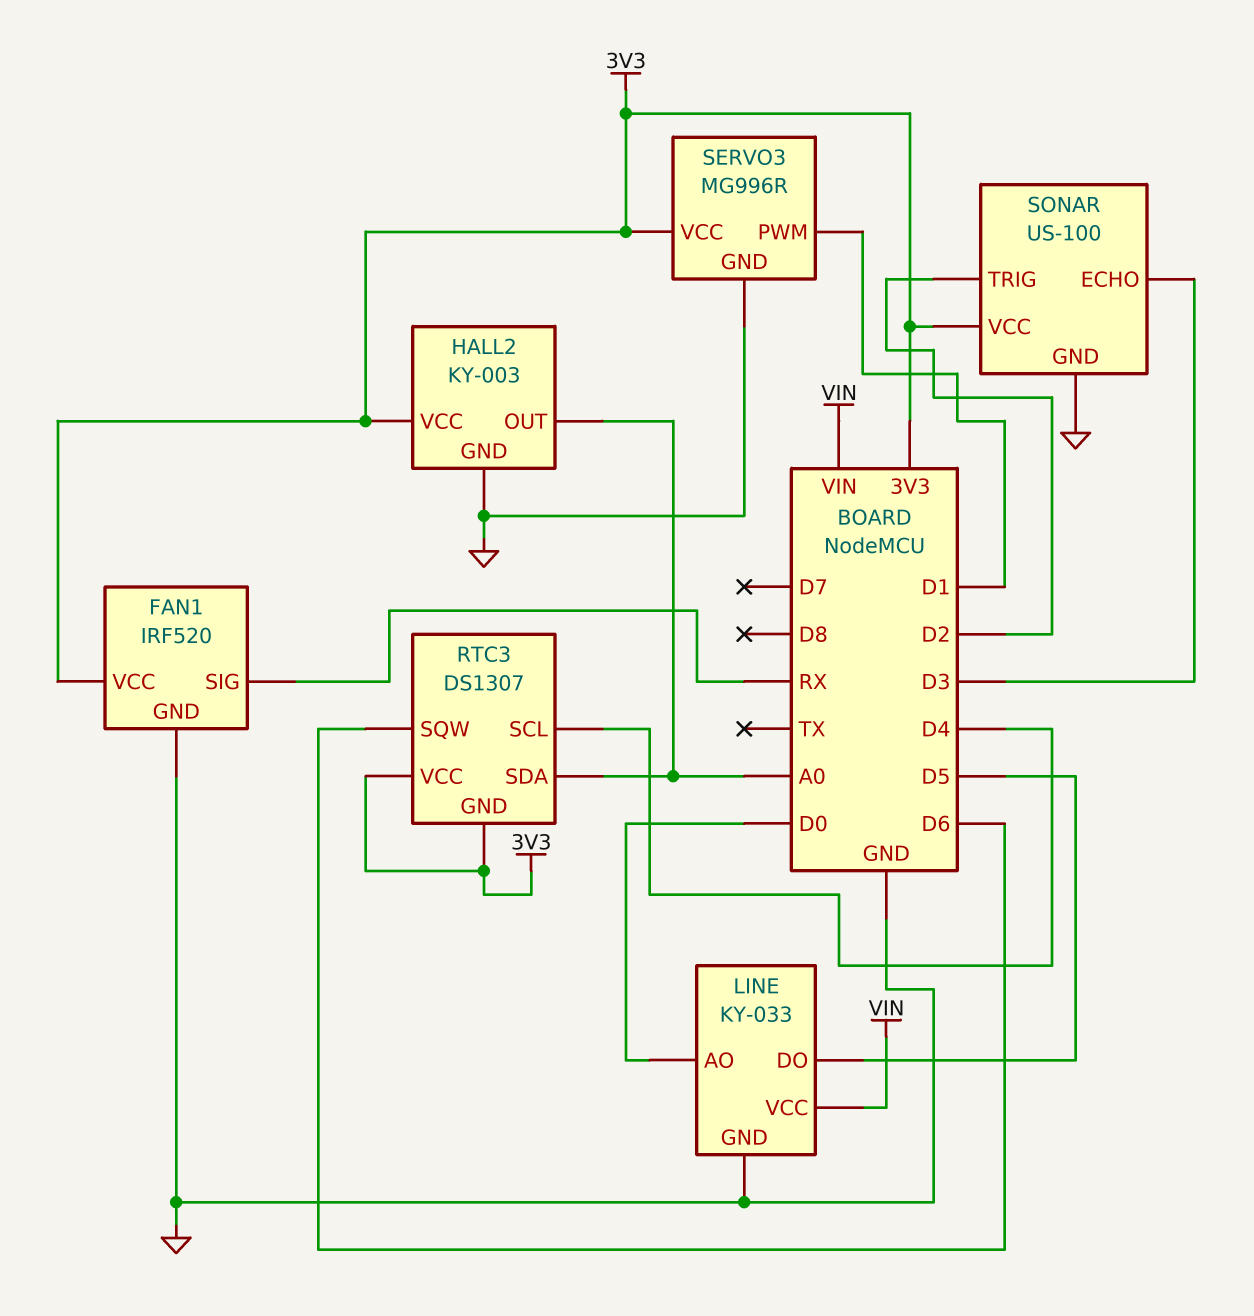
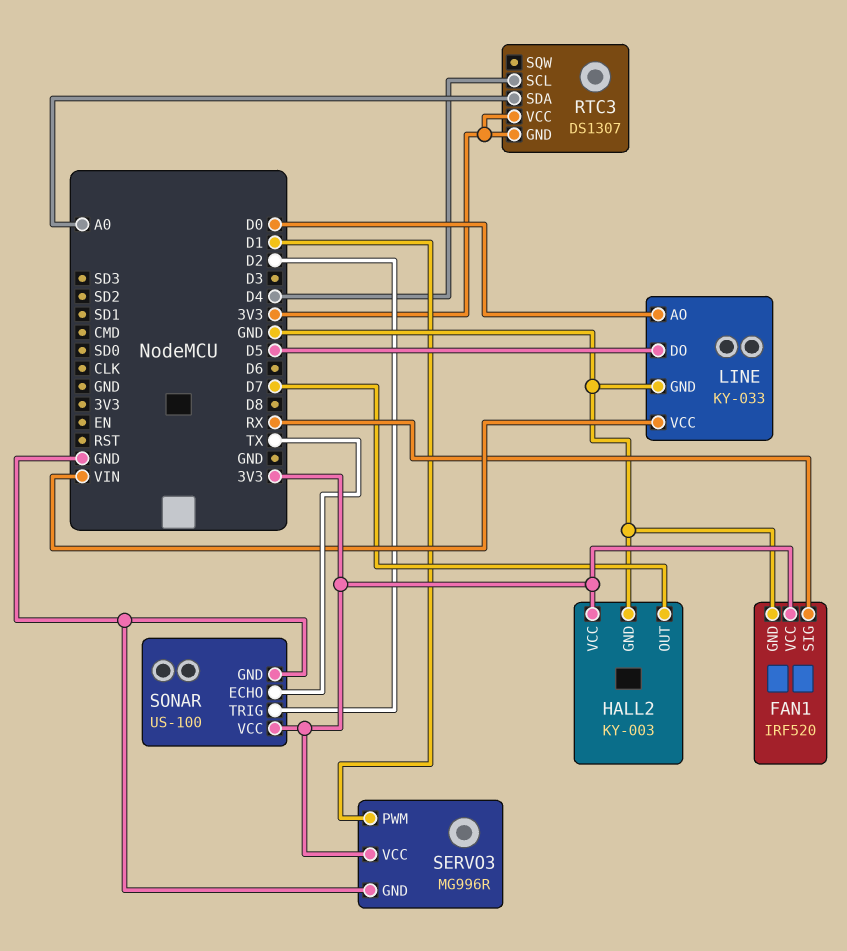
HALL2 pin OUT: A0 -> D7
RTC3 pin SQW: D6 -> none
SONAR pin ECHO: D3 -> TX

